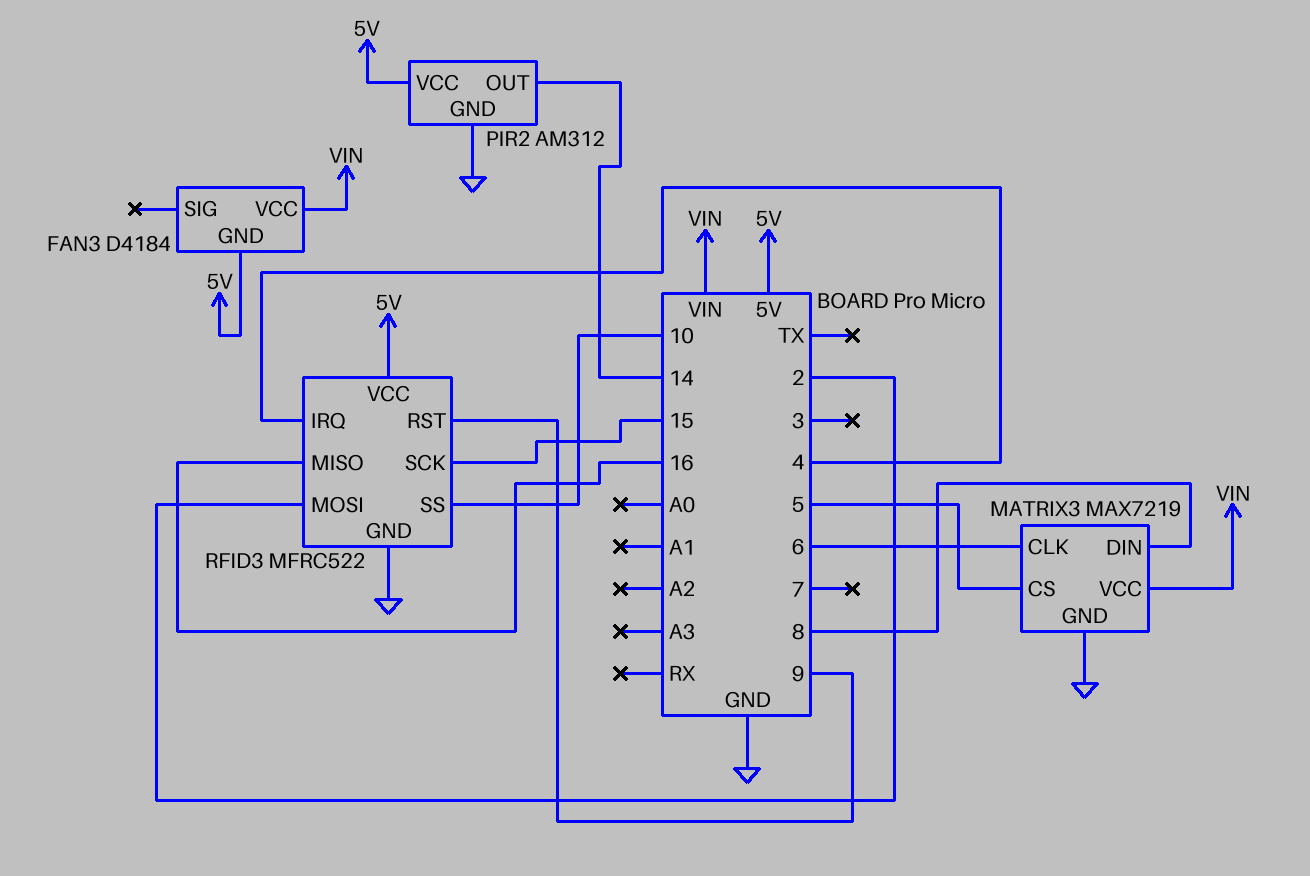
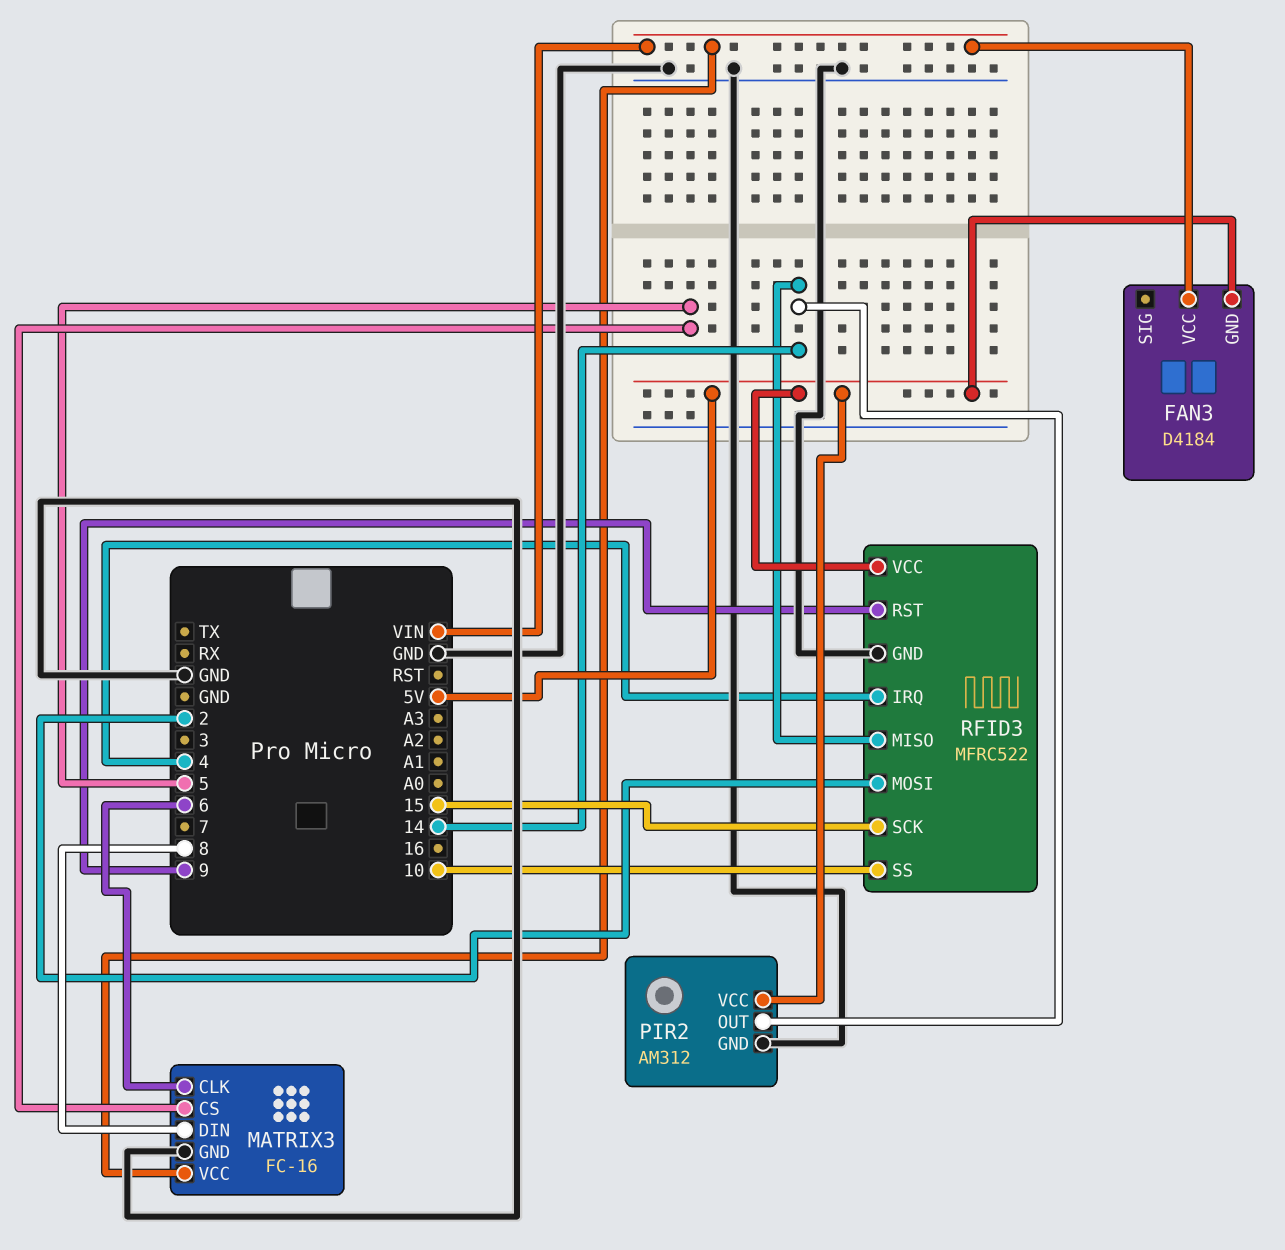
MATRIX3: MAX7219 -> FC-16
RFID3 pin MISO: 16 -> 14

